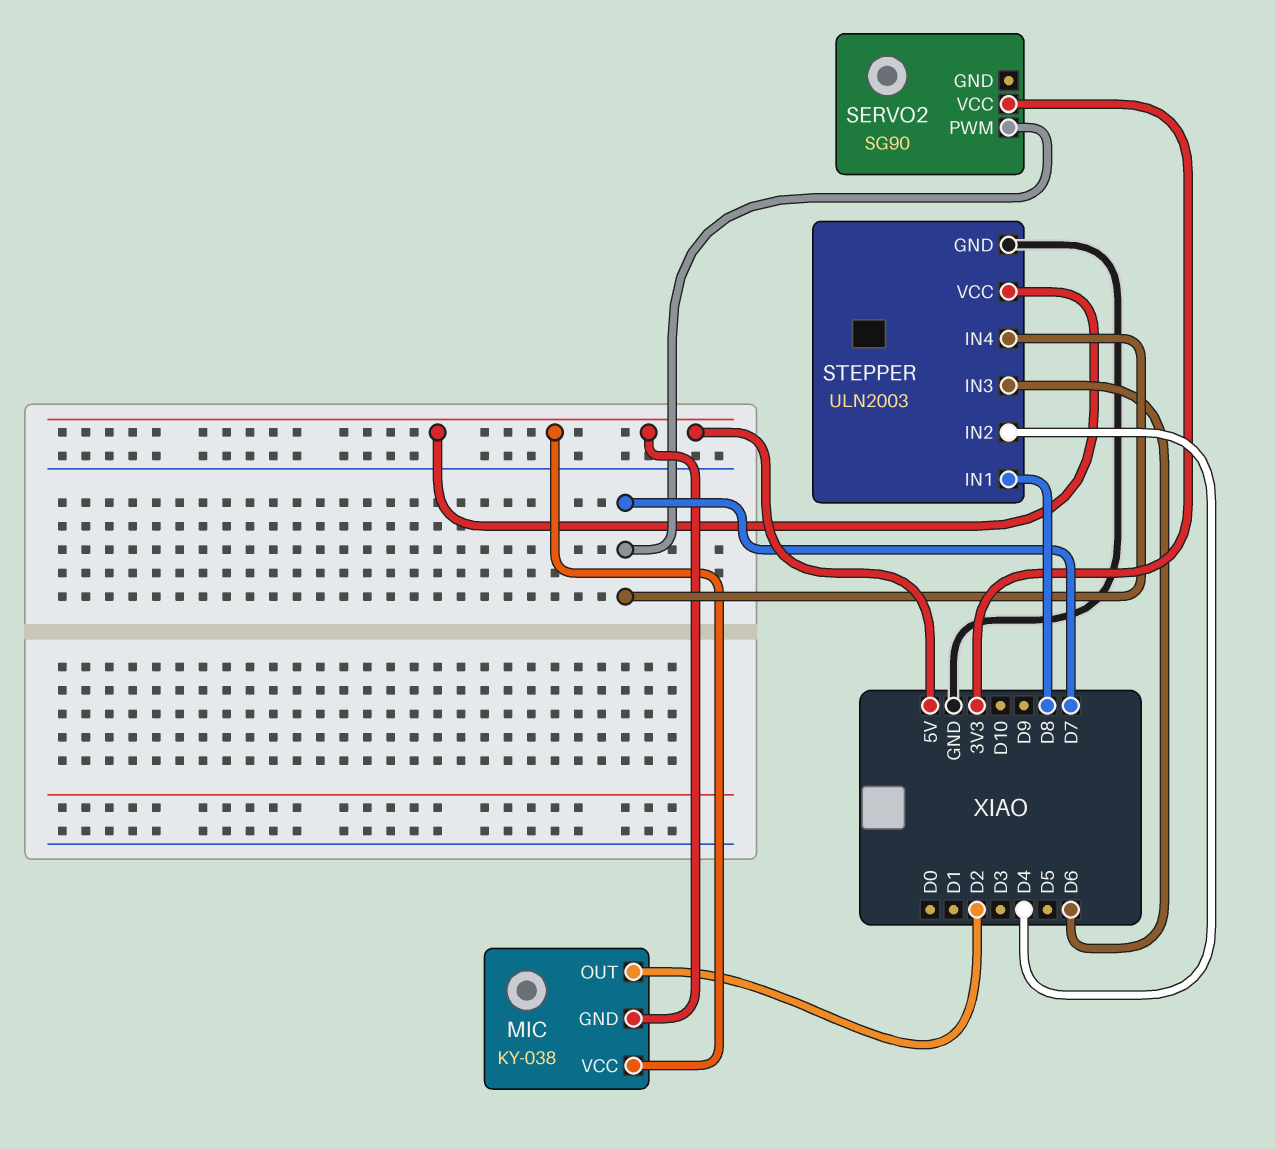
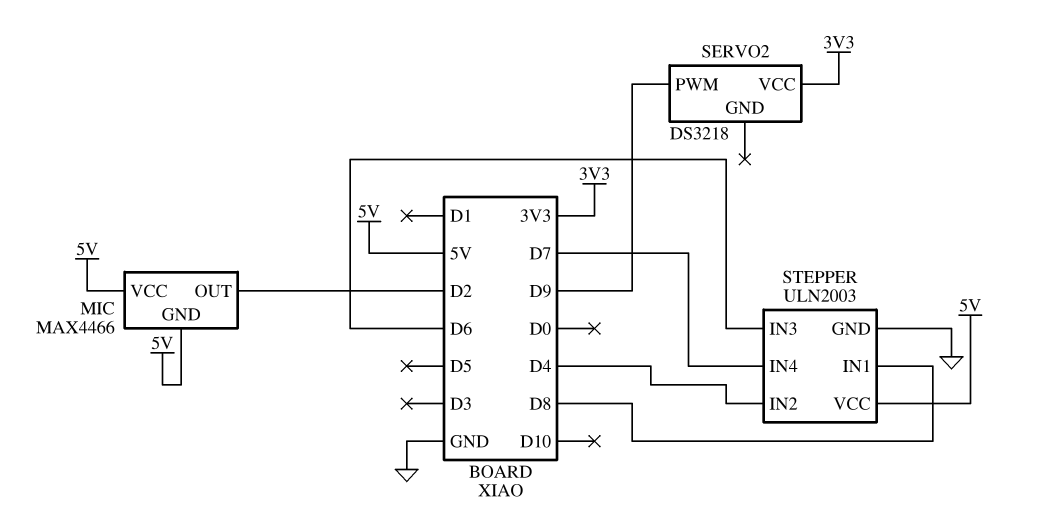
MIC: KY-038 -> MAX4466
SERVO2: SG90 -> DS3218
SERVO2 pin PWM: D7 -> D9

